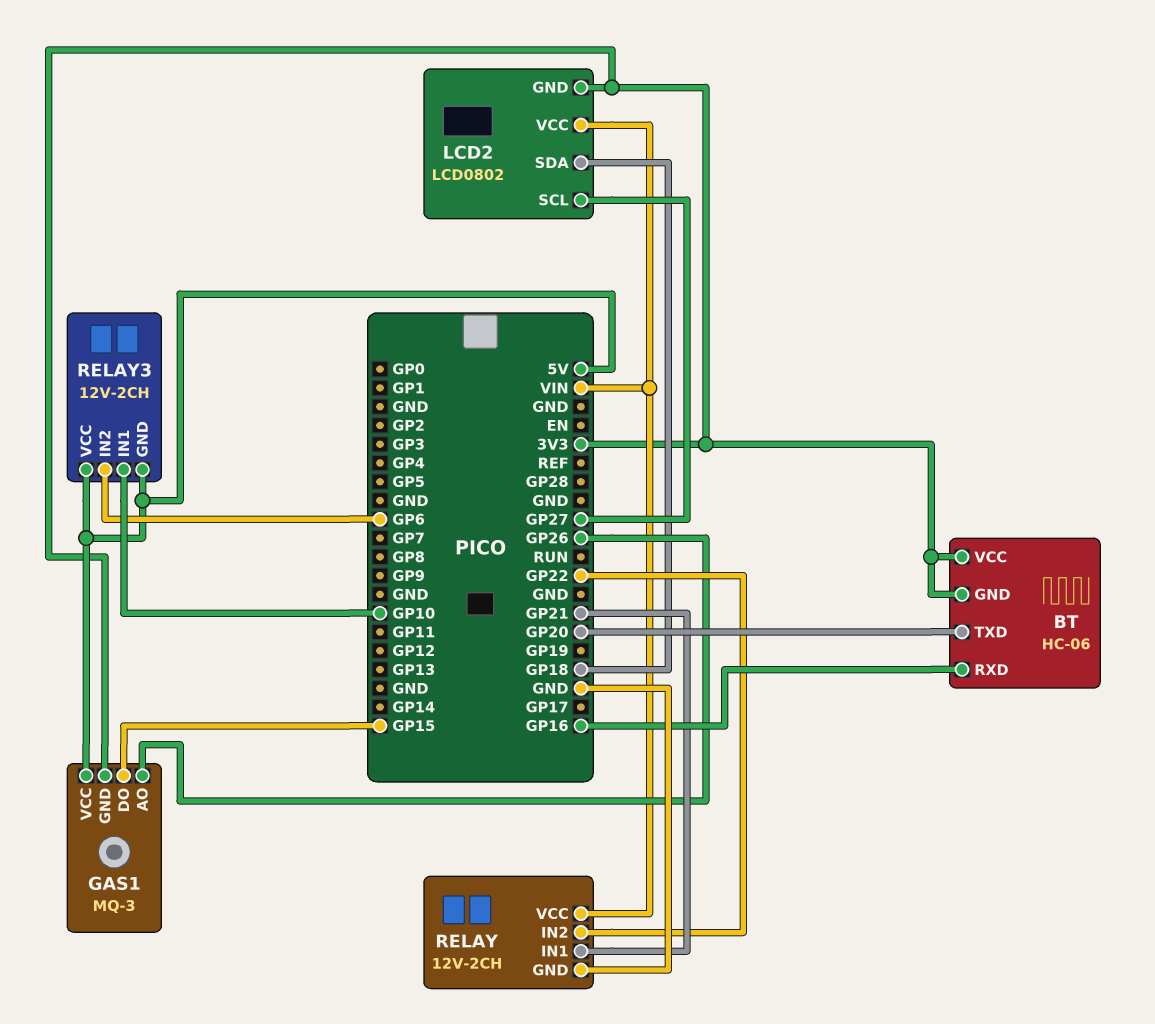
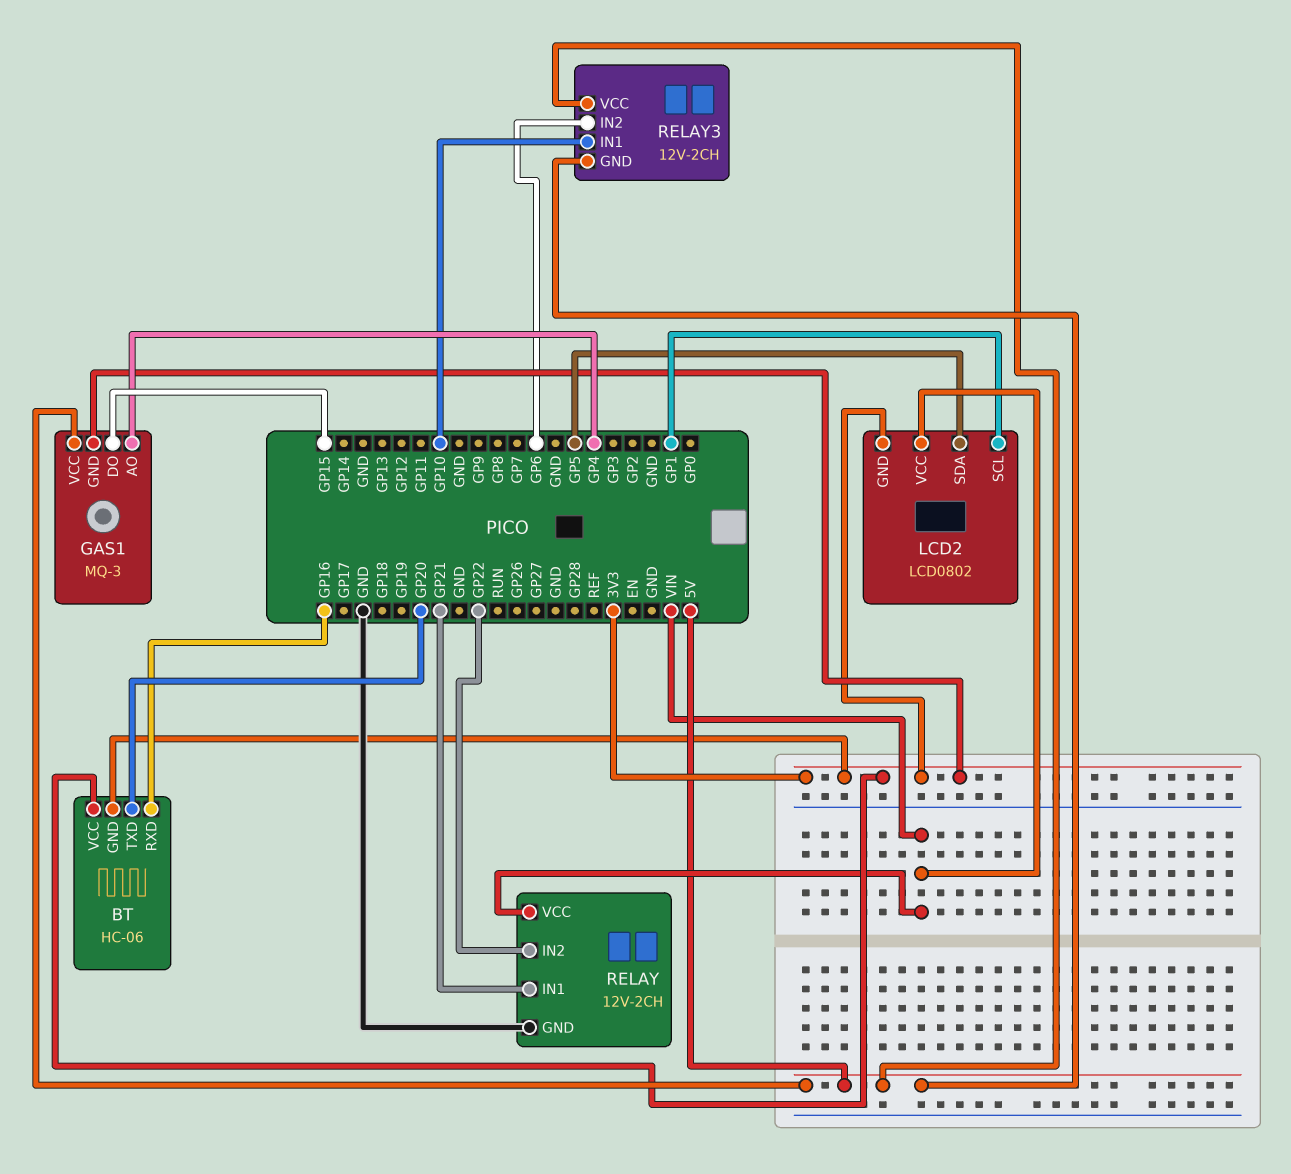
GAS1 pin AO: GP26 -> GP4
LCD2 pin SCL: GP27 -> GP1
LCD2 pin SDA: GP18 -> GP5

